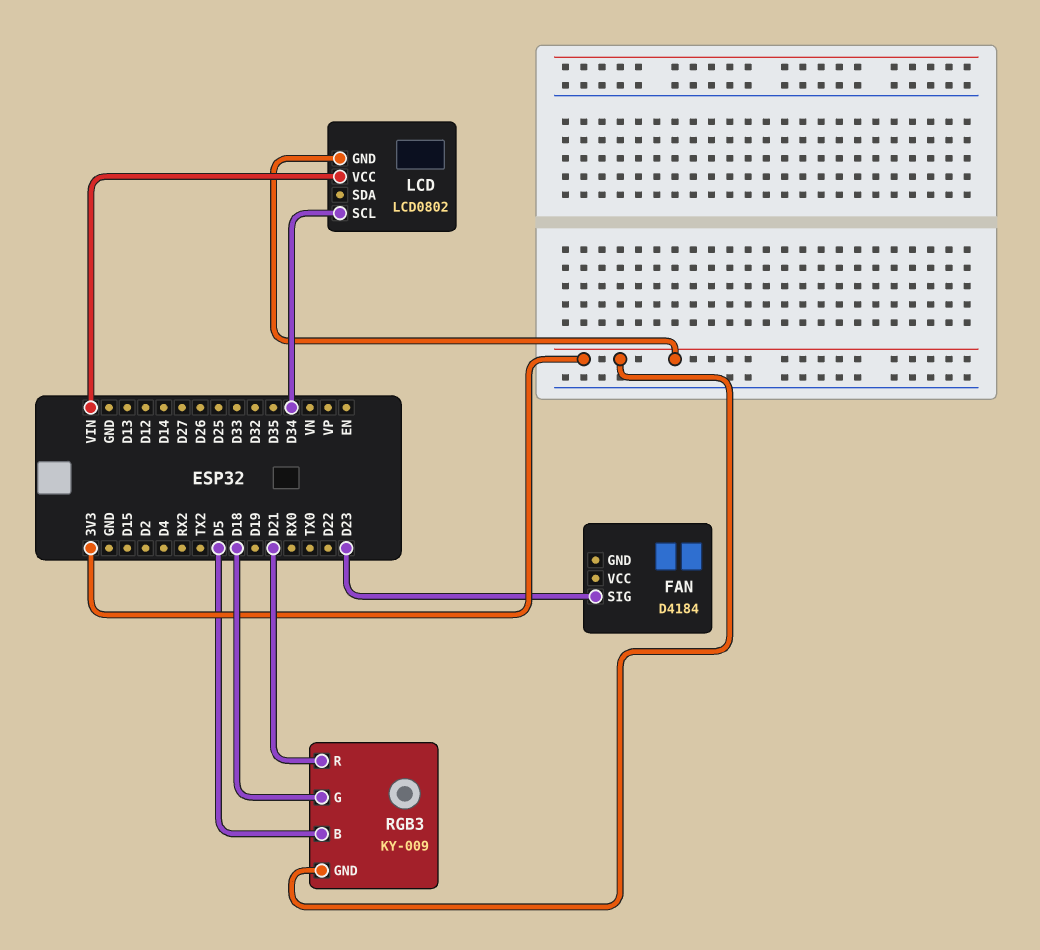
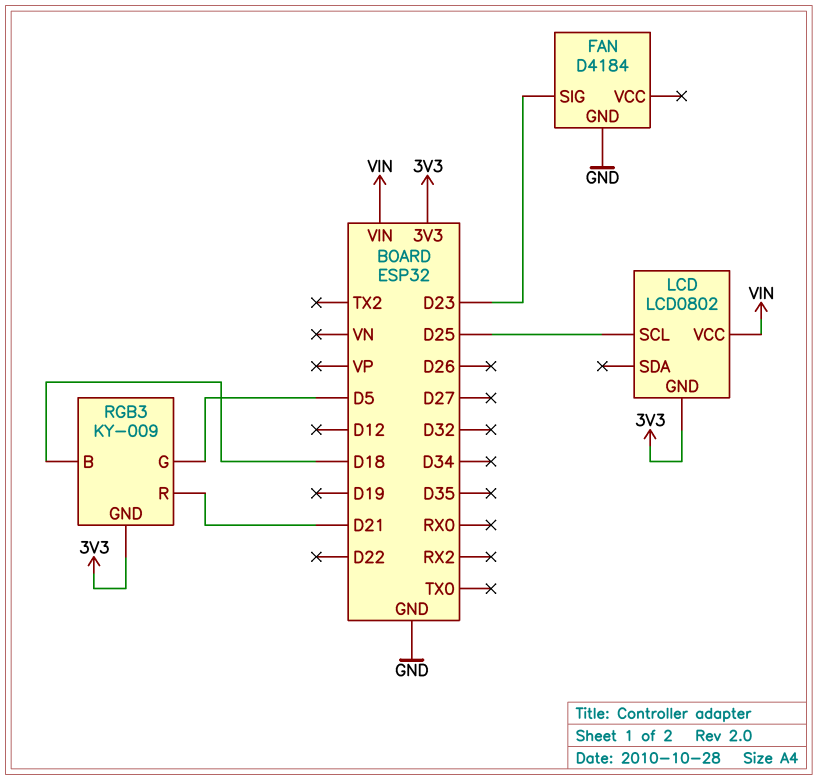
FAN pin GND: none -> GND
LCD pin SCL: D34 -> D25
RGB3 pin B: D5 -> D18
RGB3 pin G: D18 -> D5

